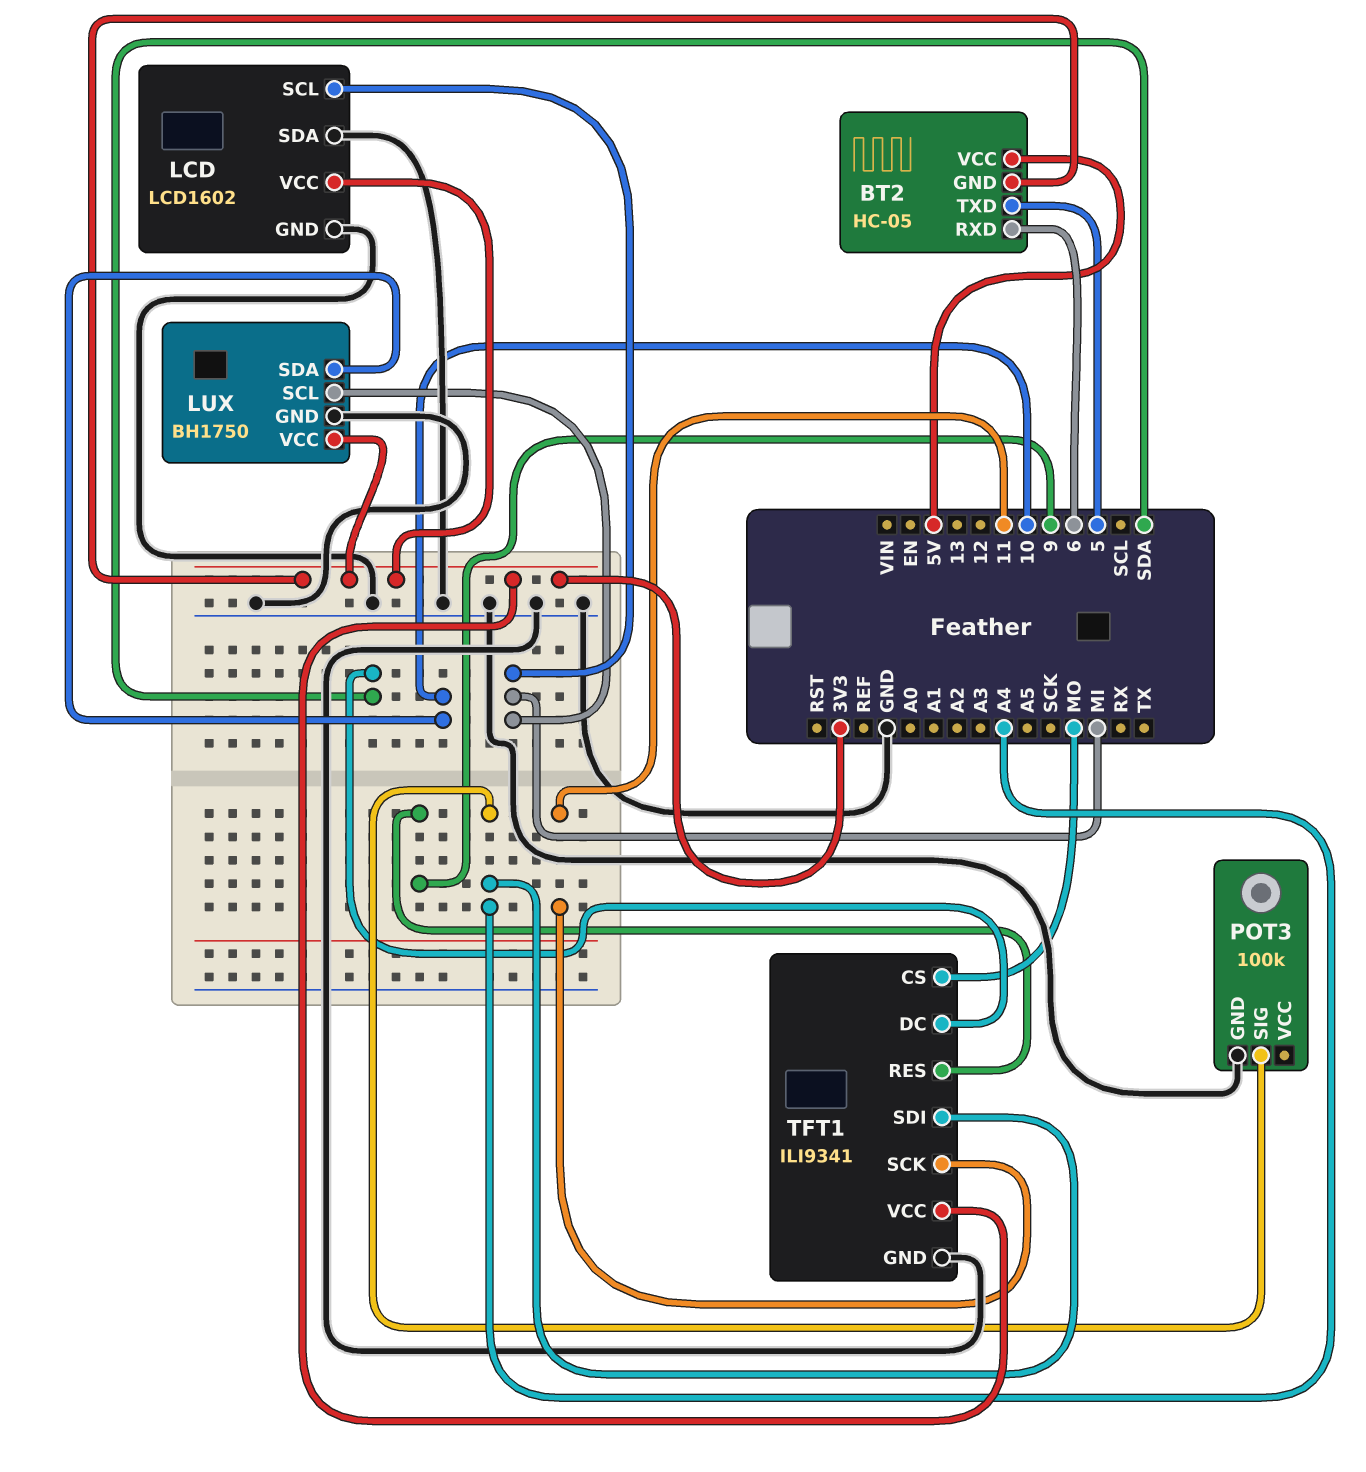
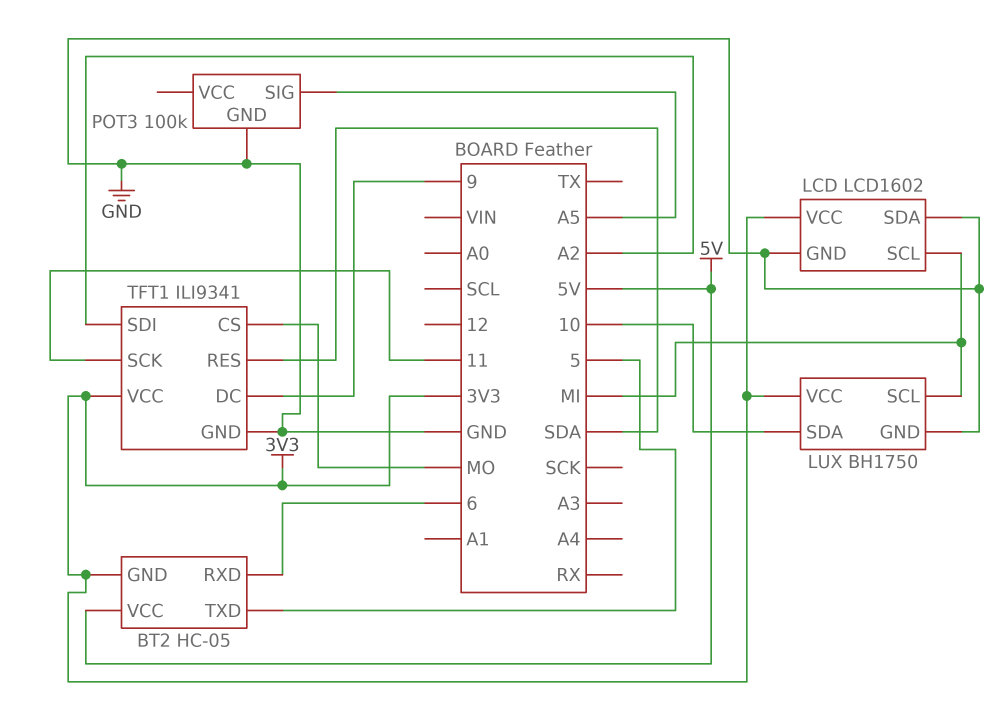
POT3 pin SIG: A4 -> A5
TFT1 pin DC: SDA -> 9
TFT1 pin RES: 9 -> SDA
TFT1 pin SDI: A4 -> A2

